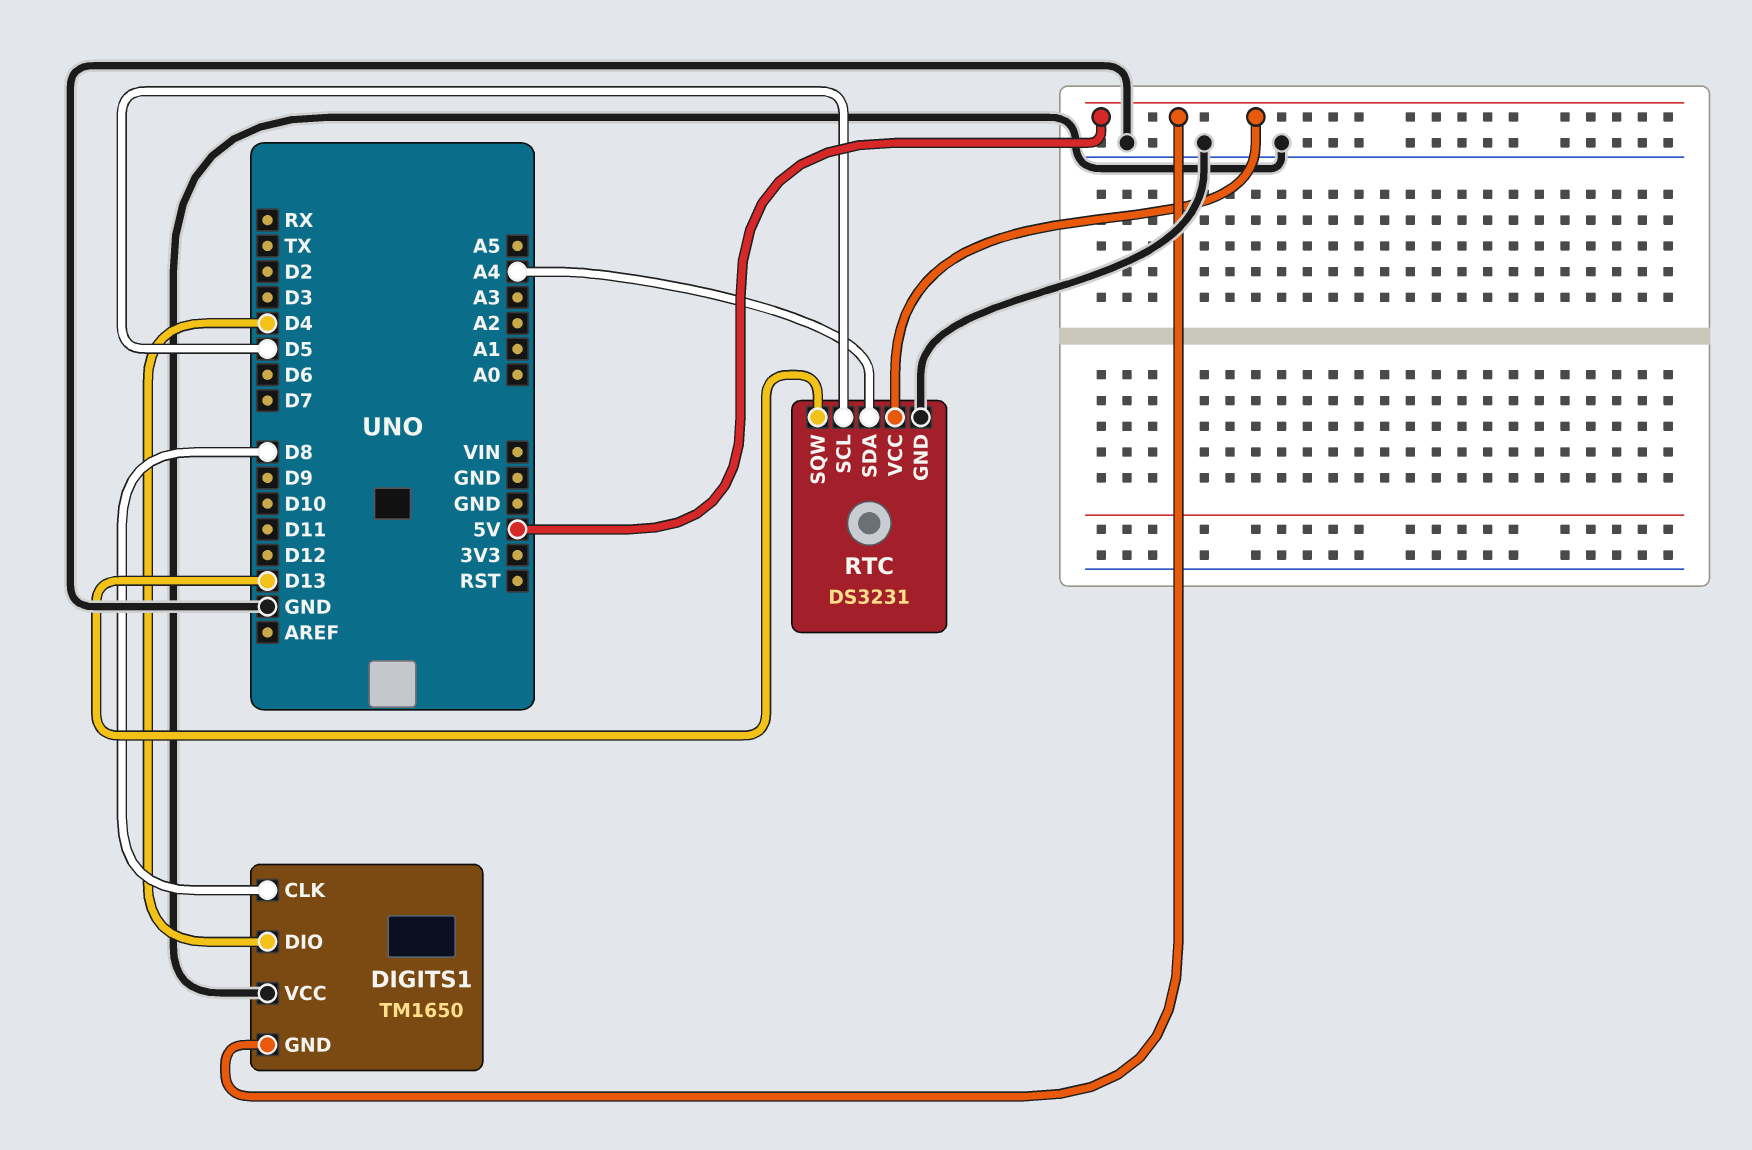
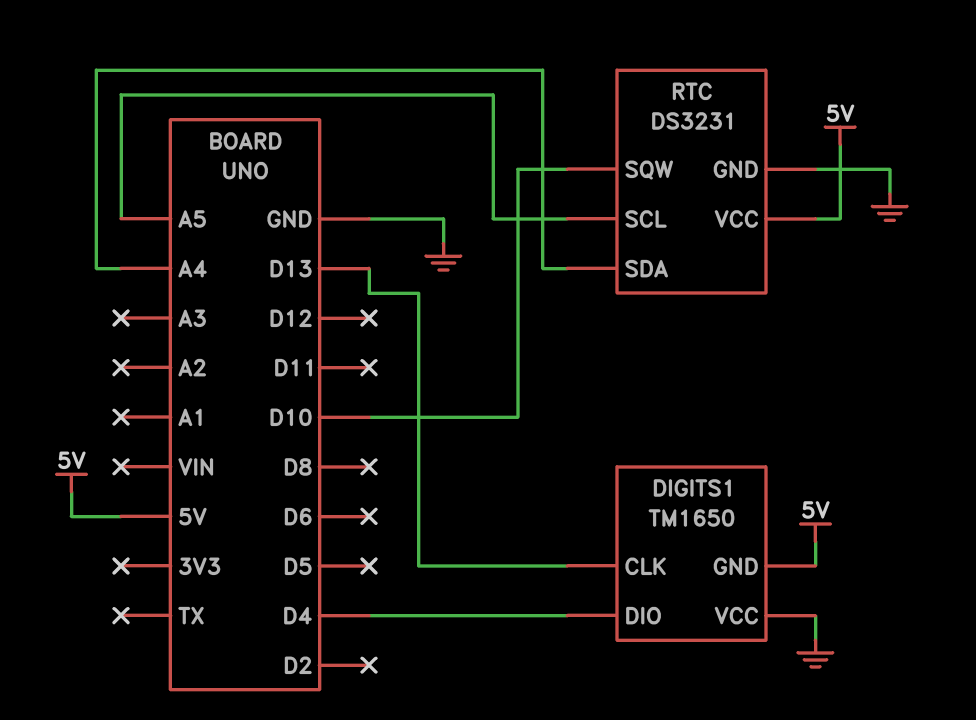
DIGITS1 pin CLK: D8 -> D13
RTC pin SCL: D5 -> A5
RTC pin SQW: D13 -> D10

